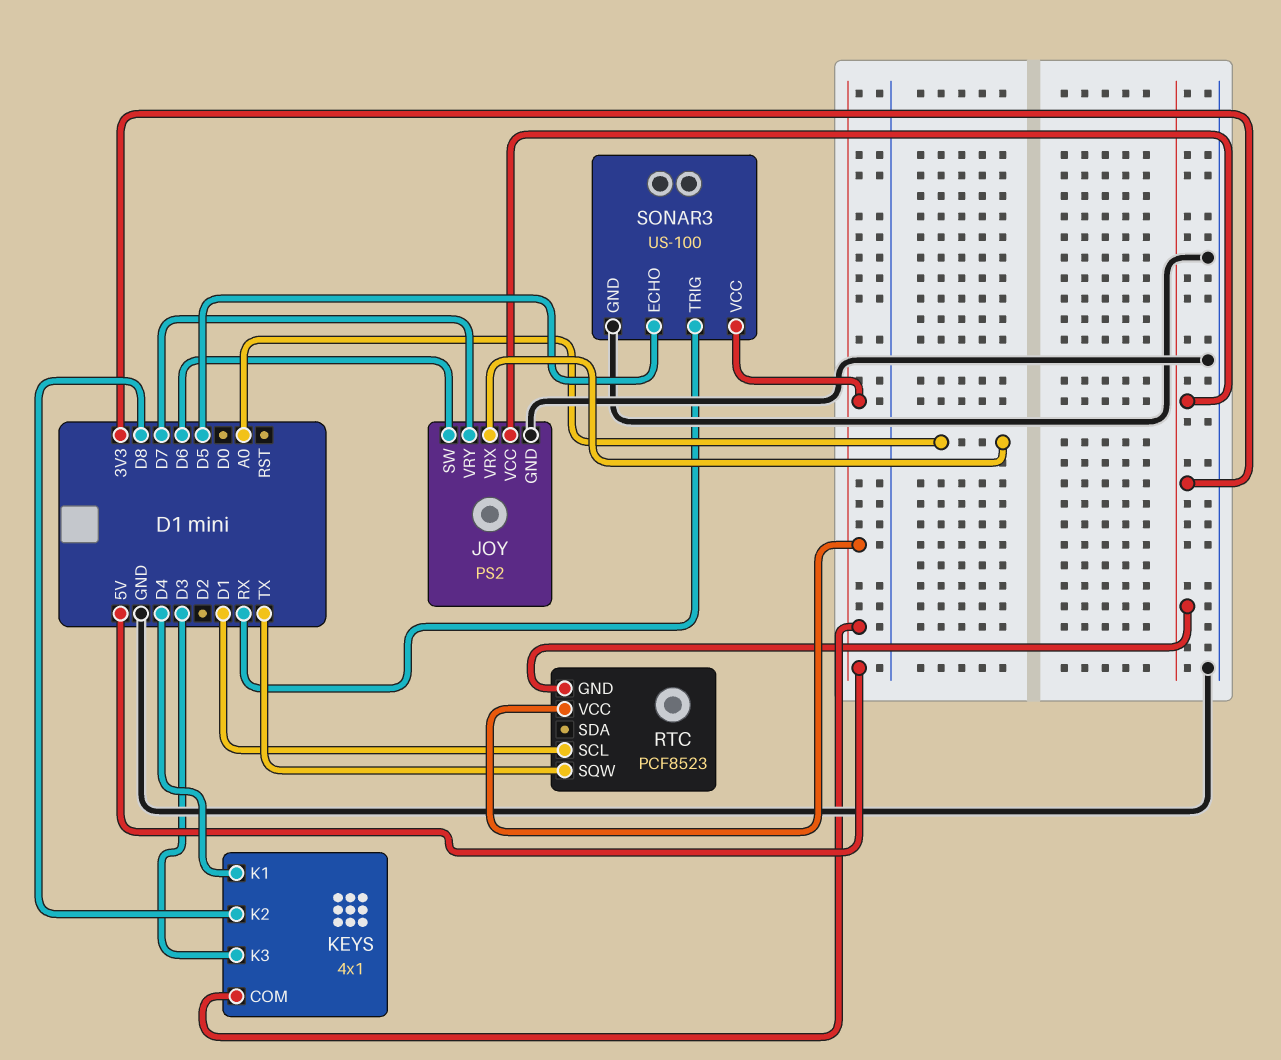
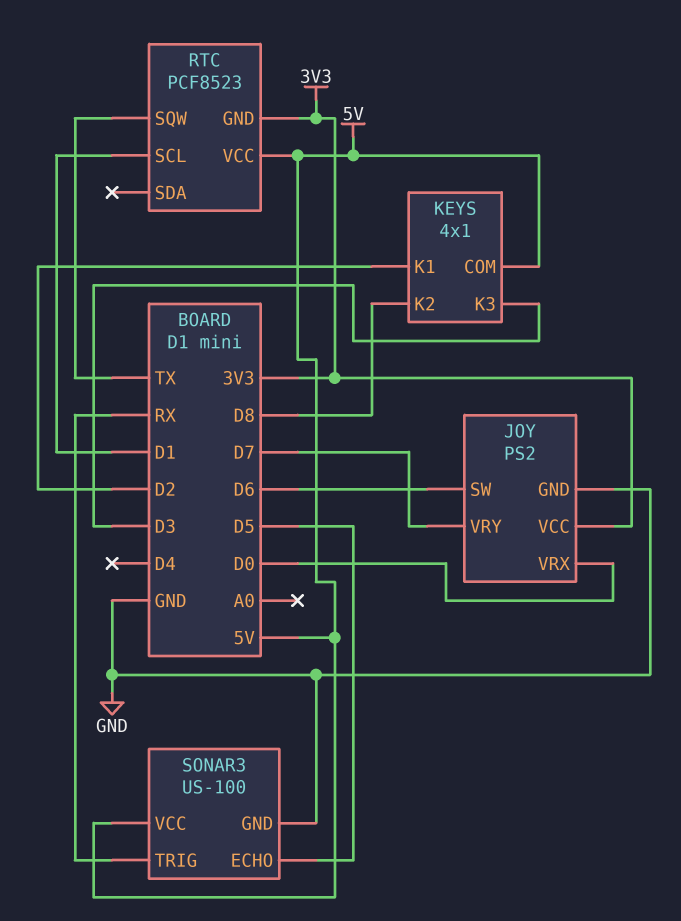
JOY pin VRX: A0 -> D0
KEYS pin K1: D4 -> D2

